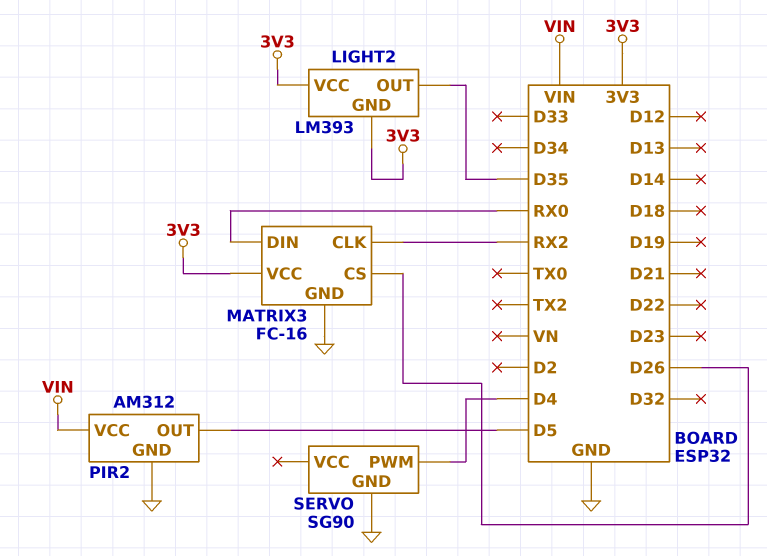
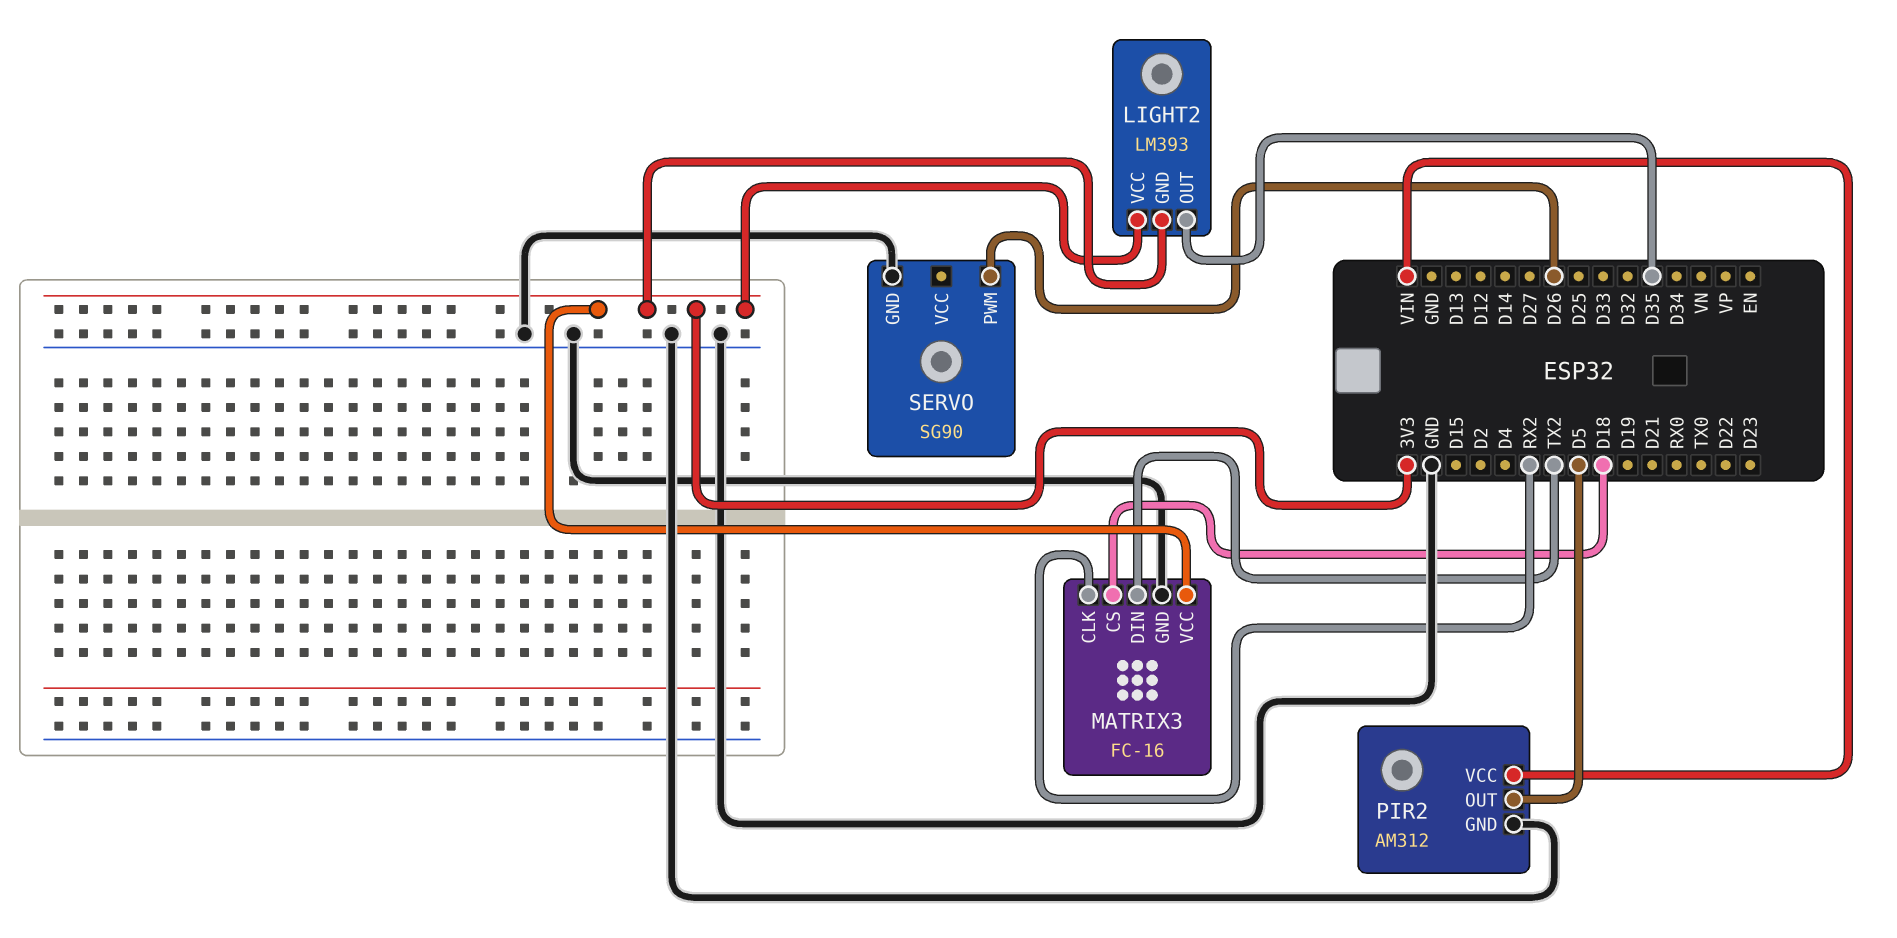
MATRIX3 pin CS: D26 -> D18
MATRIX3 pin DIN: RX0 -> TX2
SERVO pin PWM: D4 -> D26

